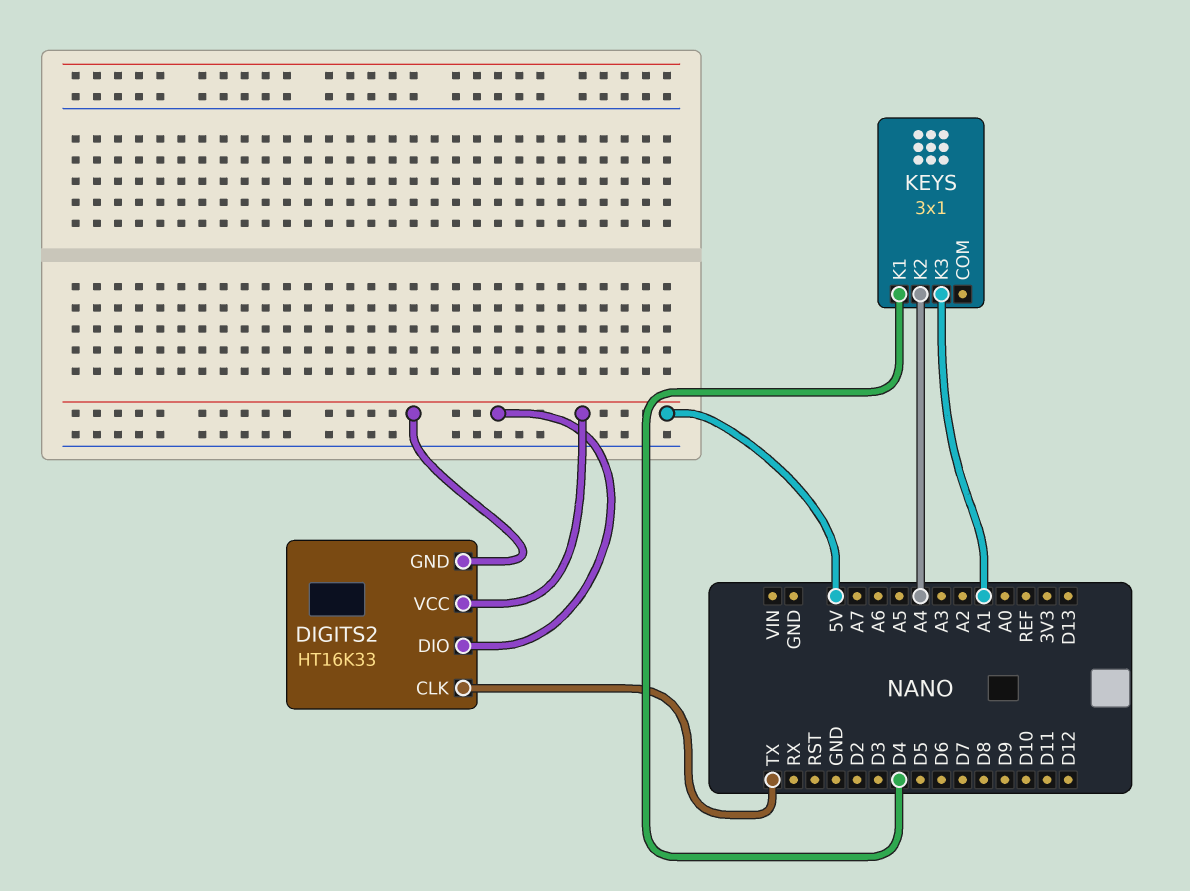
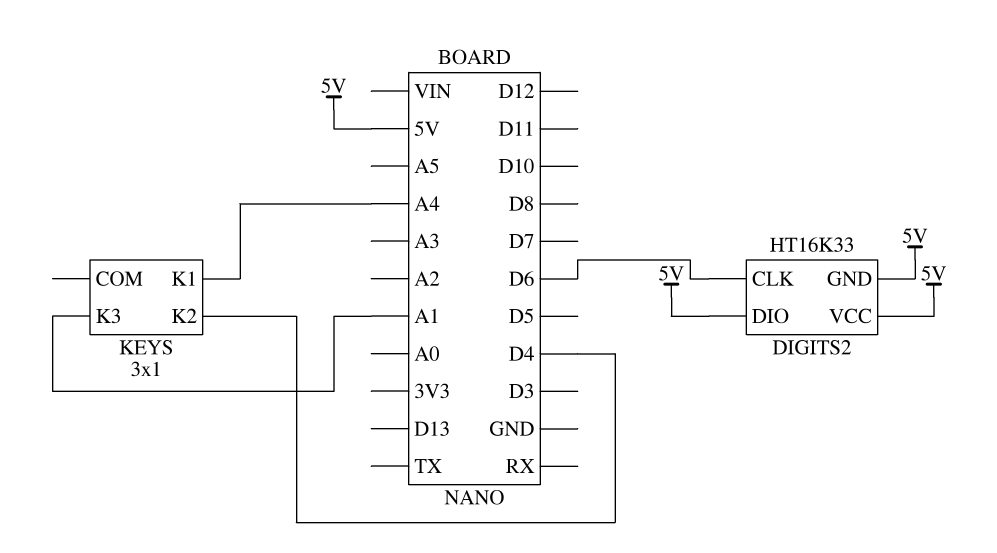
DIGITS2 pin CLK: TX -> D6
KEYS pin K1: D4 -> A4
KEYS pin K2: A4 -> D4

